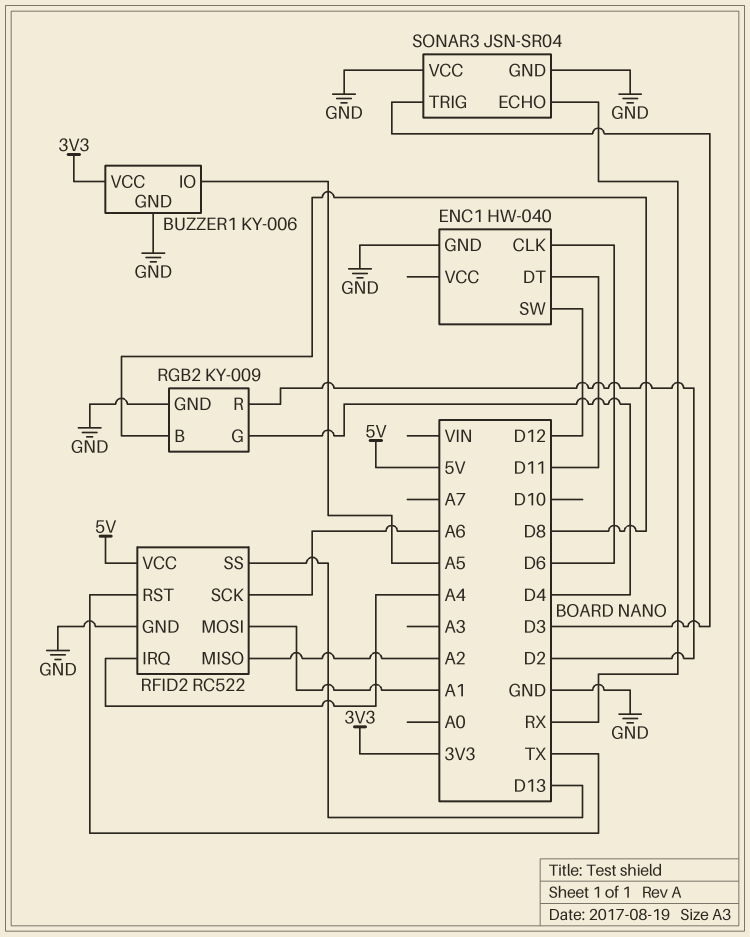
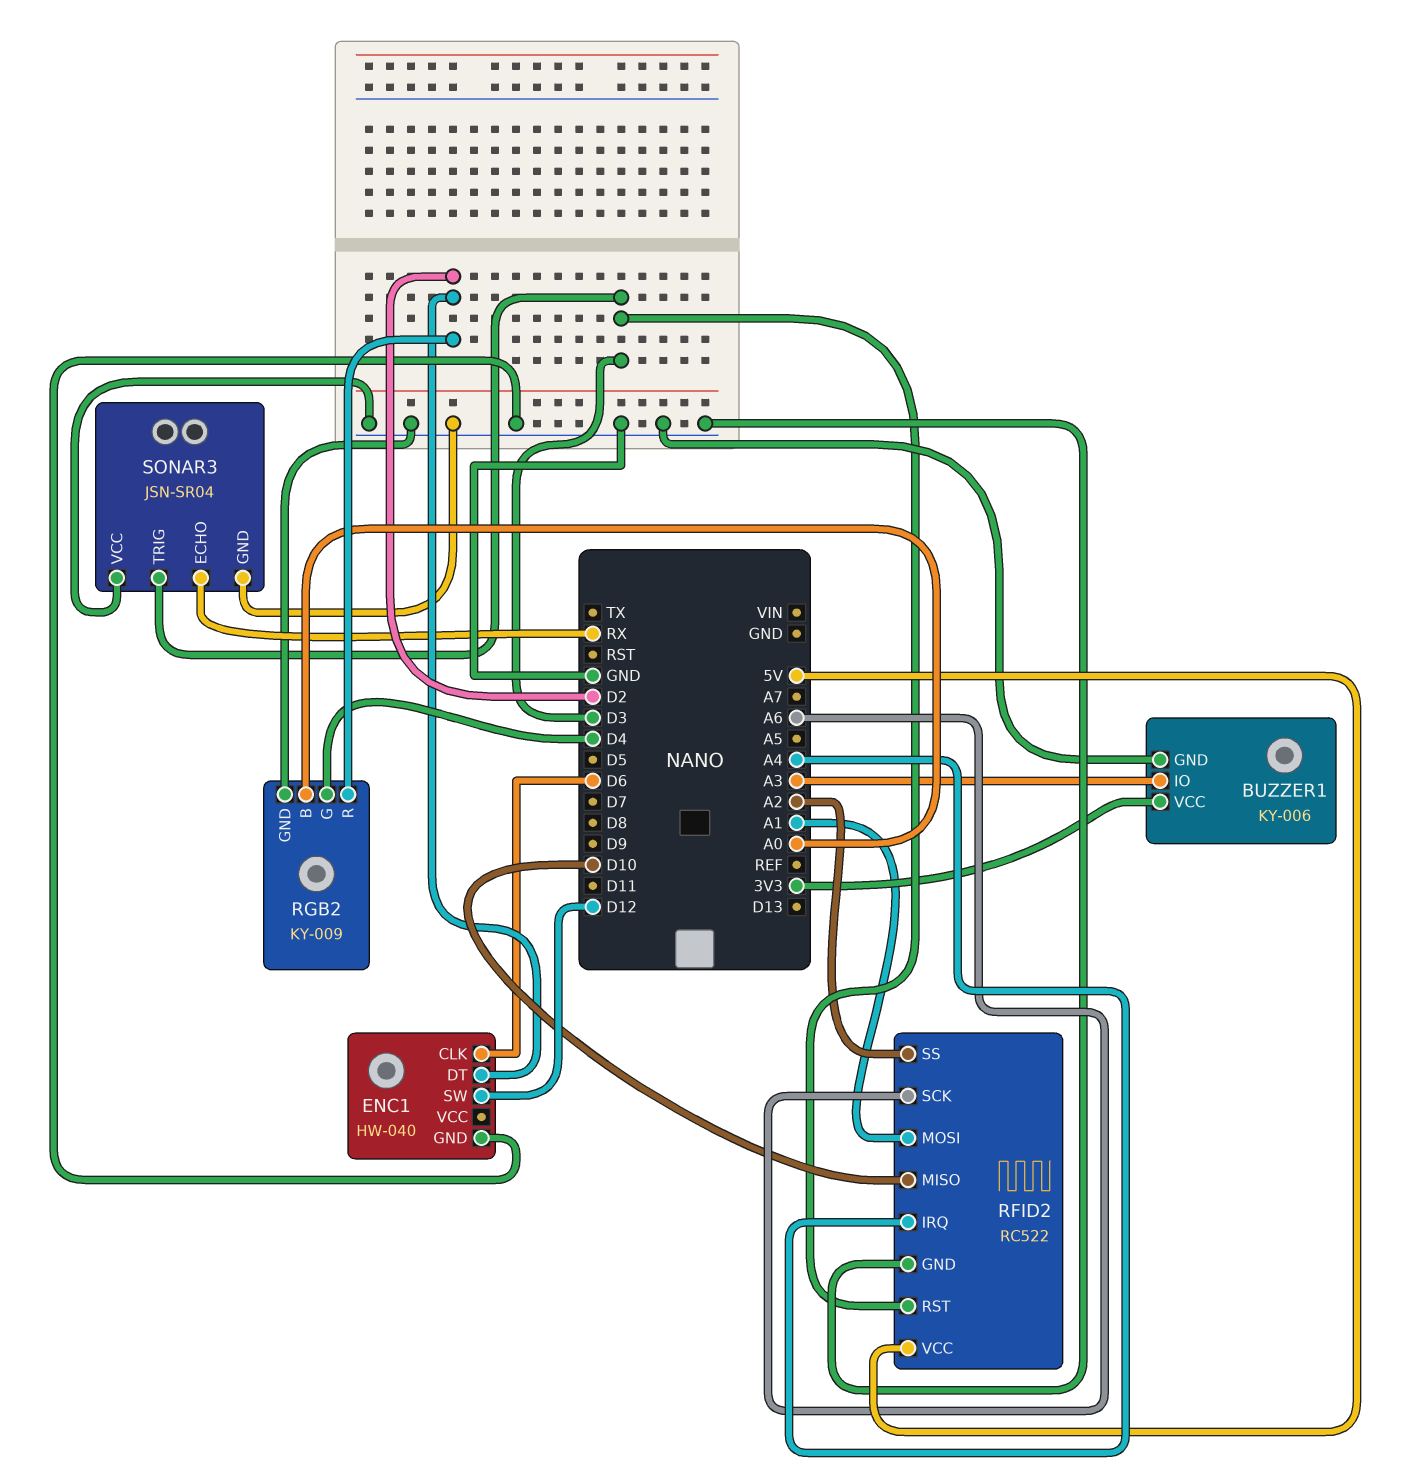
BUZZER1 pin IO: A5 -> A3
ENC1 pin DT: D11 -> D2
RFID2 pin MISO: A2 -> D10
RFID2 pin RST: TX -> D3
RFID2 pin SS: D13 -> A2
RGB2 pin B: D8 -> A0

